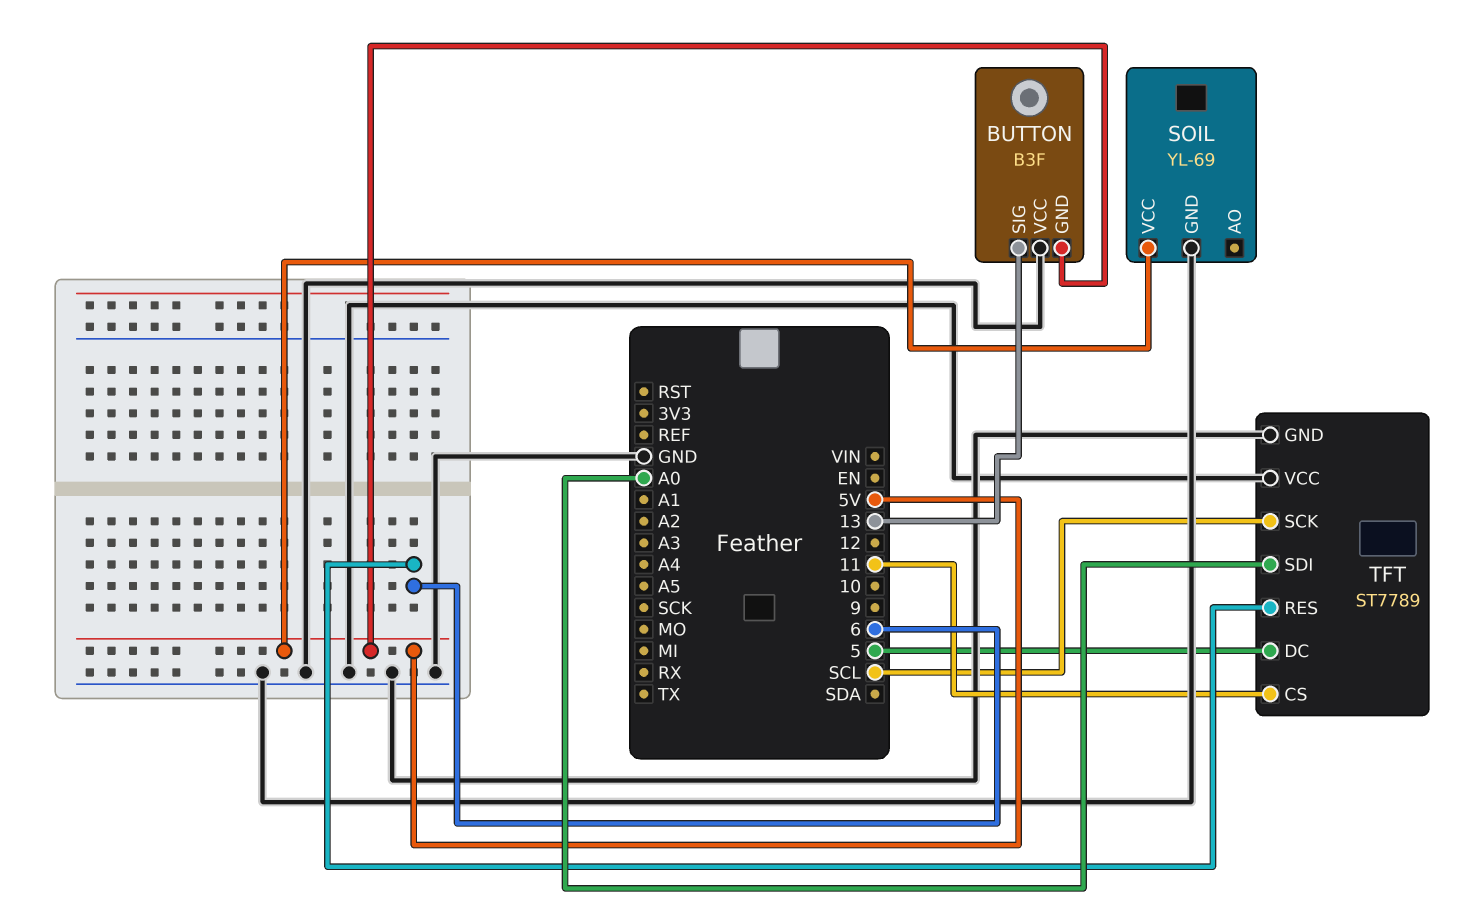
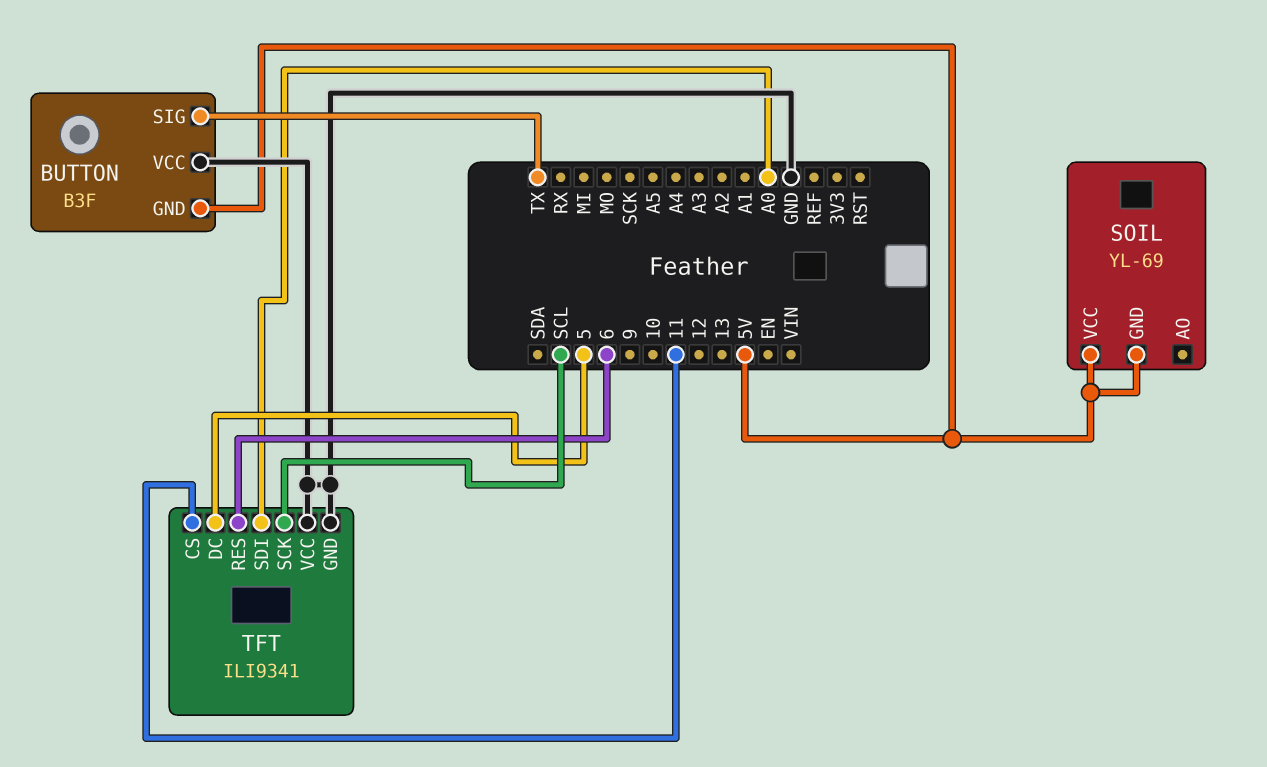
BUTTON pin SIG: 13 -> TX
SOIL pin GND: GND -> 5V
TFT: ST7789 -> ILI9341

